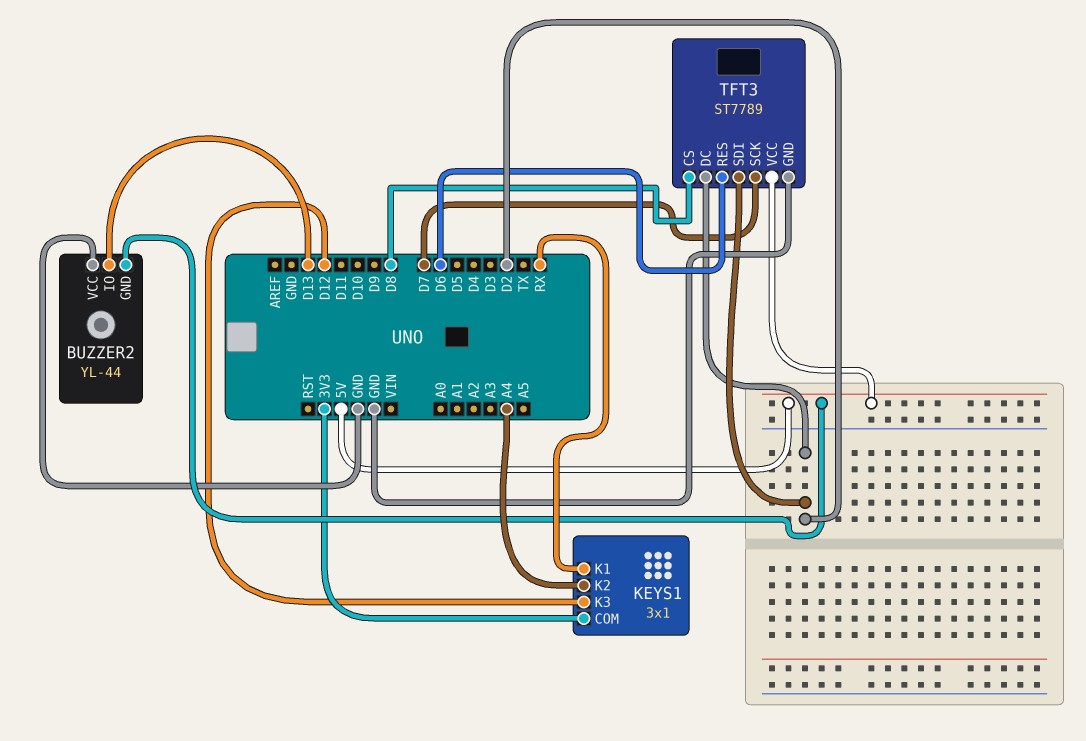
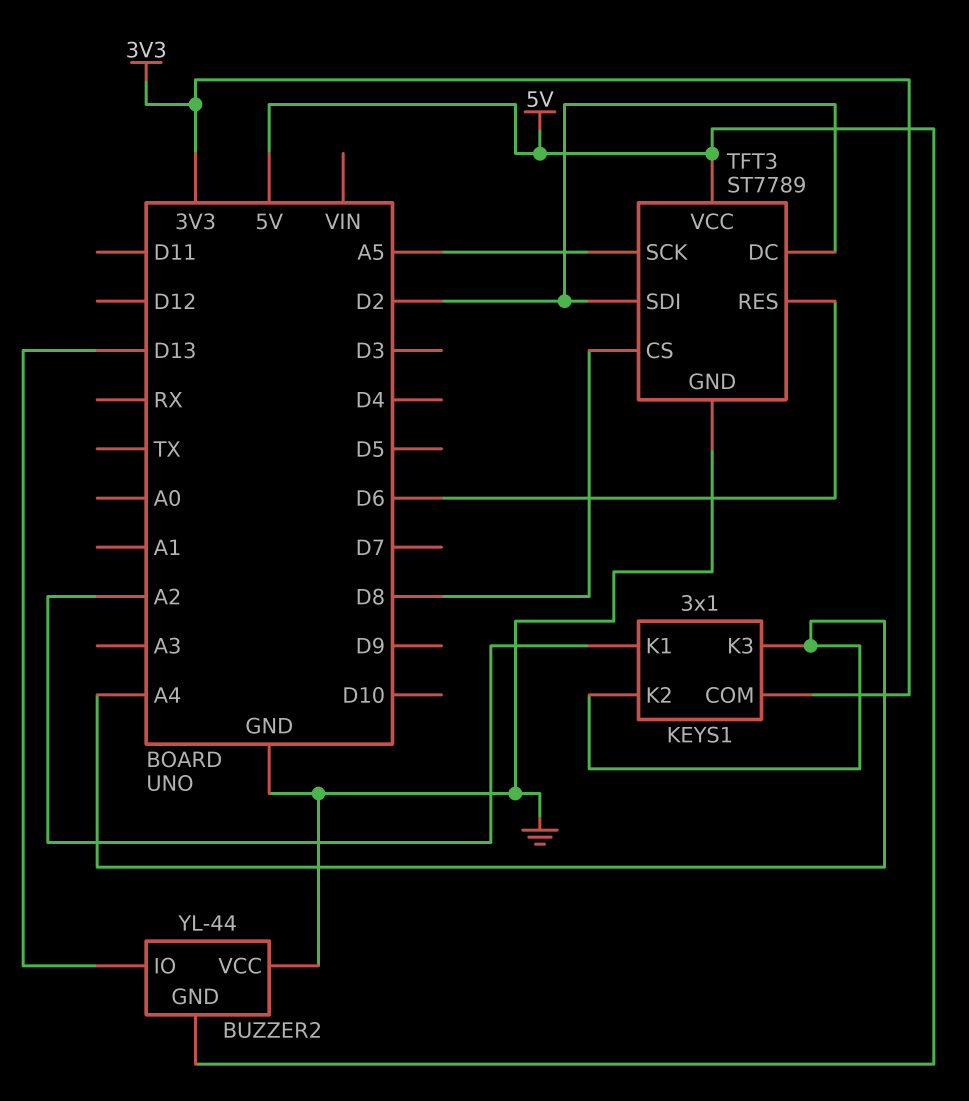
KEYS1 pin K1: RX -> A2
KEYS1 pin K3: D12 -> A4
TFT3 pin SCK: D7 -> A5

